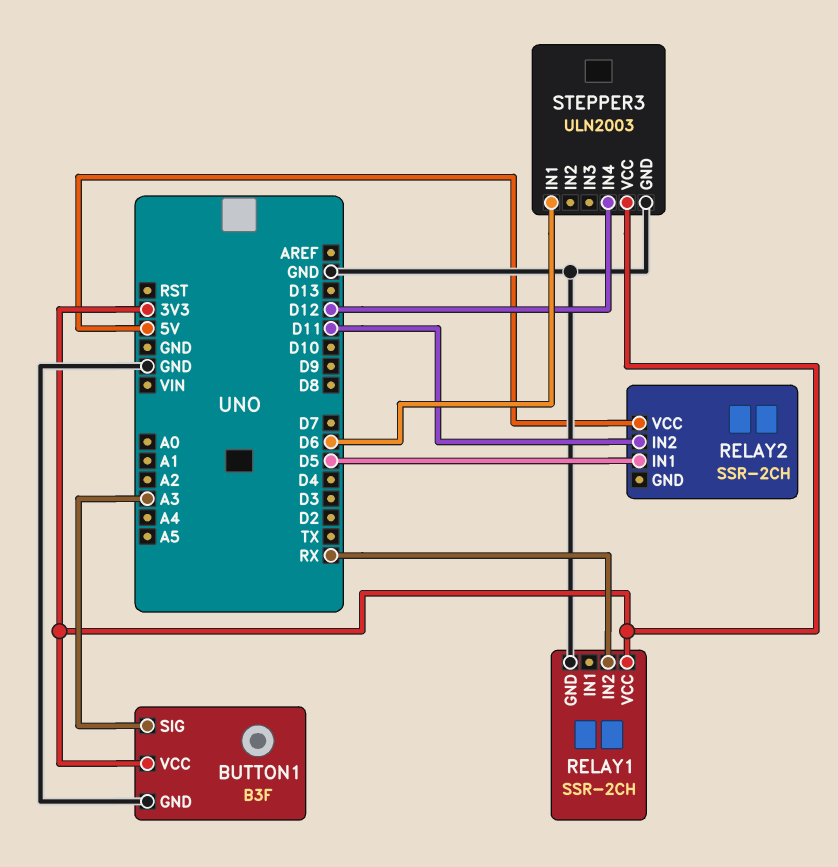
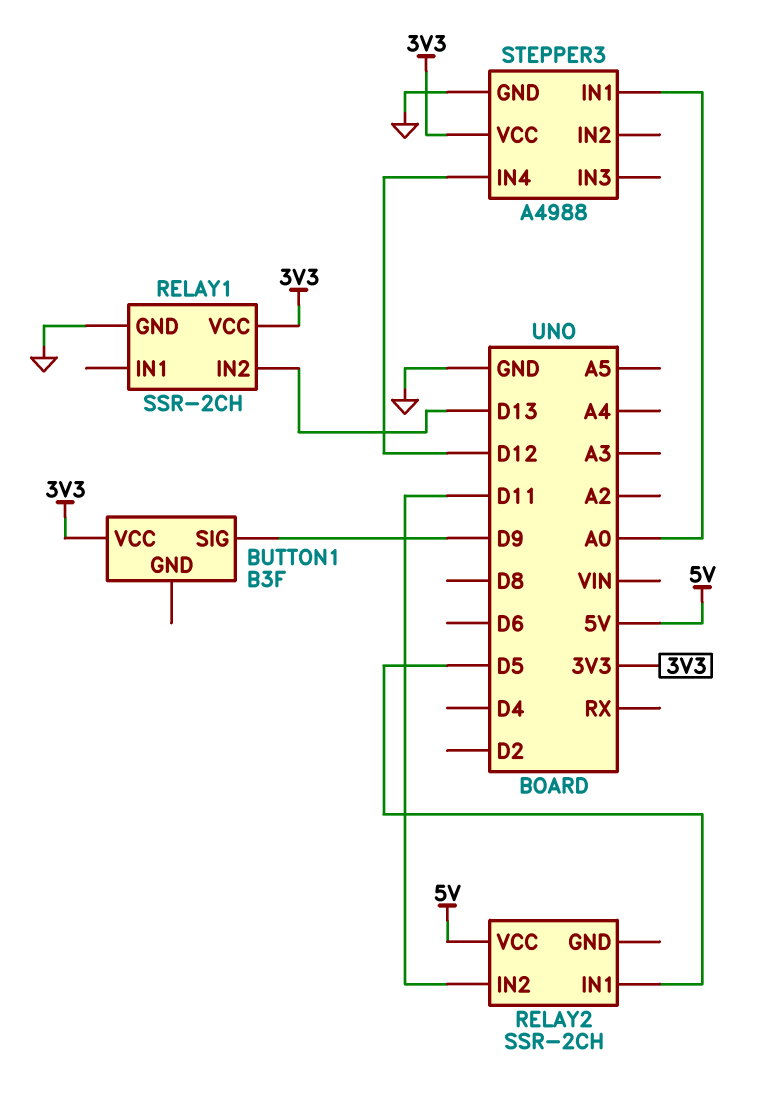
BUTTON1 pin GND: GND -> none
BUTTON1 pin SIG: A3 -> D9
RELAY1 pin IN2: RX -> D13
STEPPER3: ULN2003 -> A4988
STEPPER3 pin IN1: D6 -> A0

